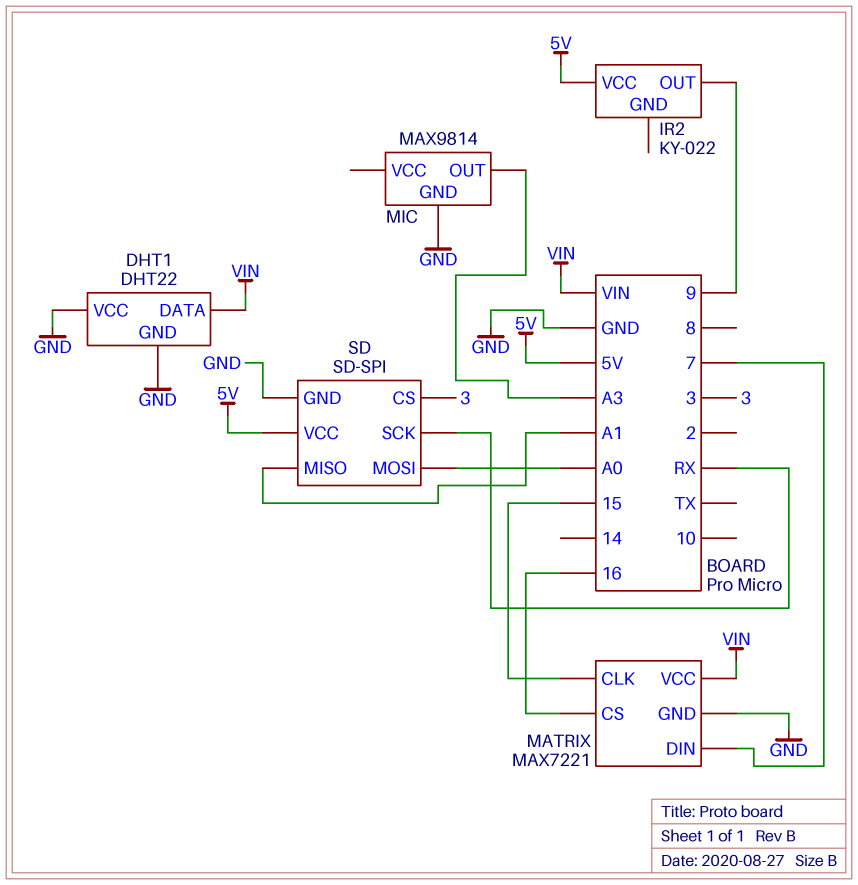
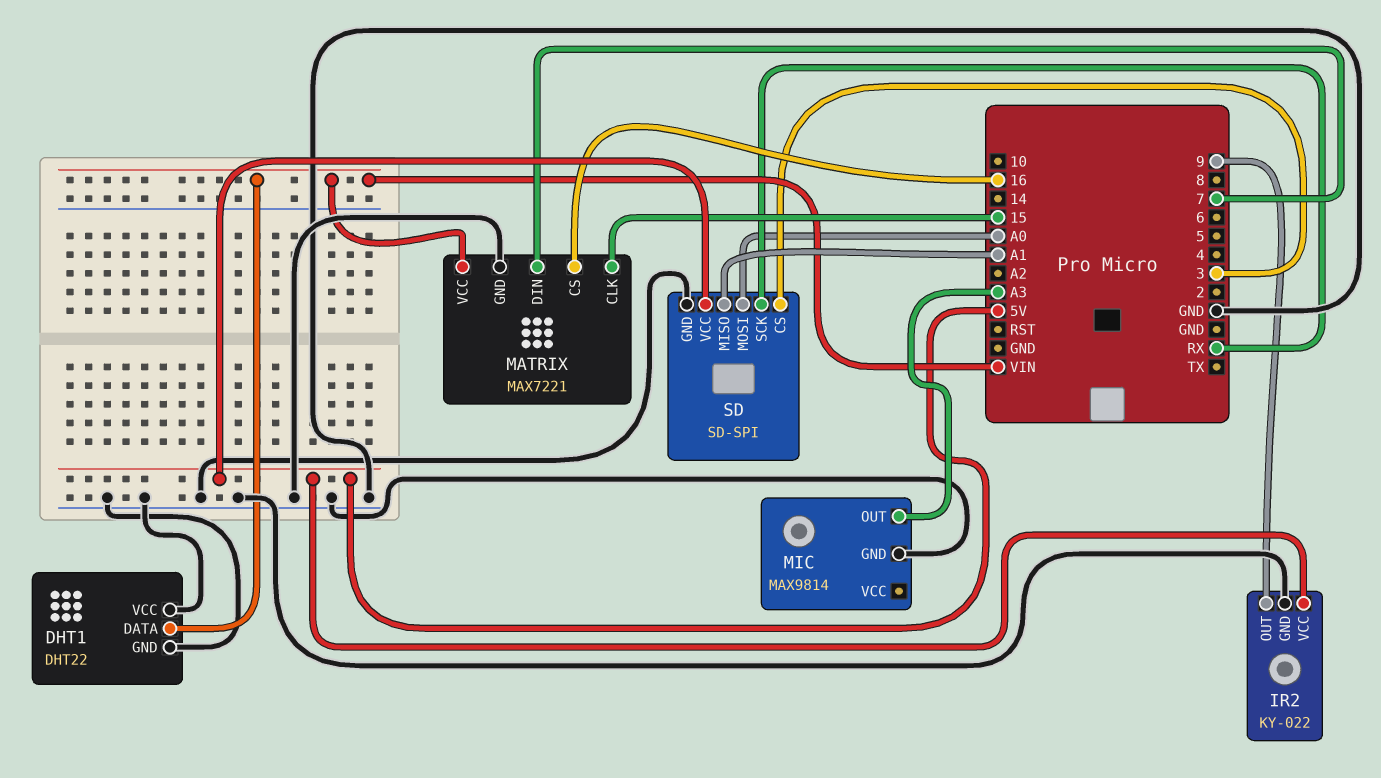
IR2 pin GND: none -> GND

